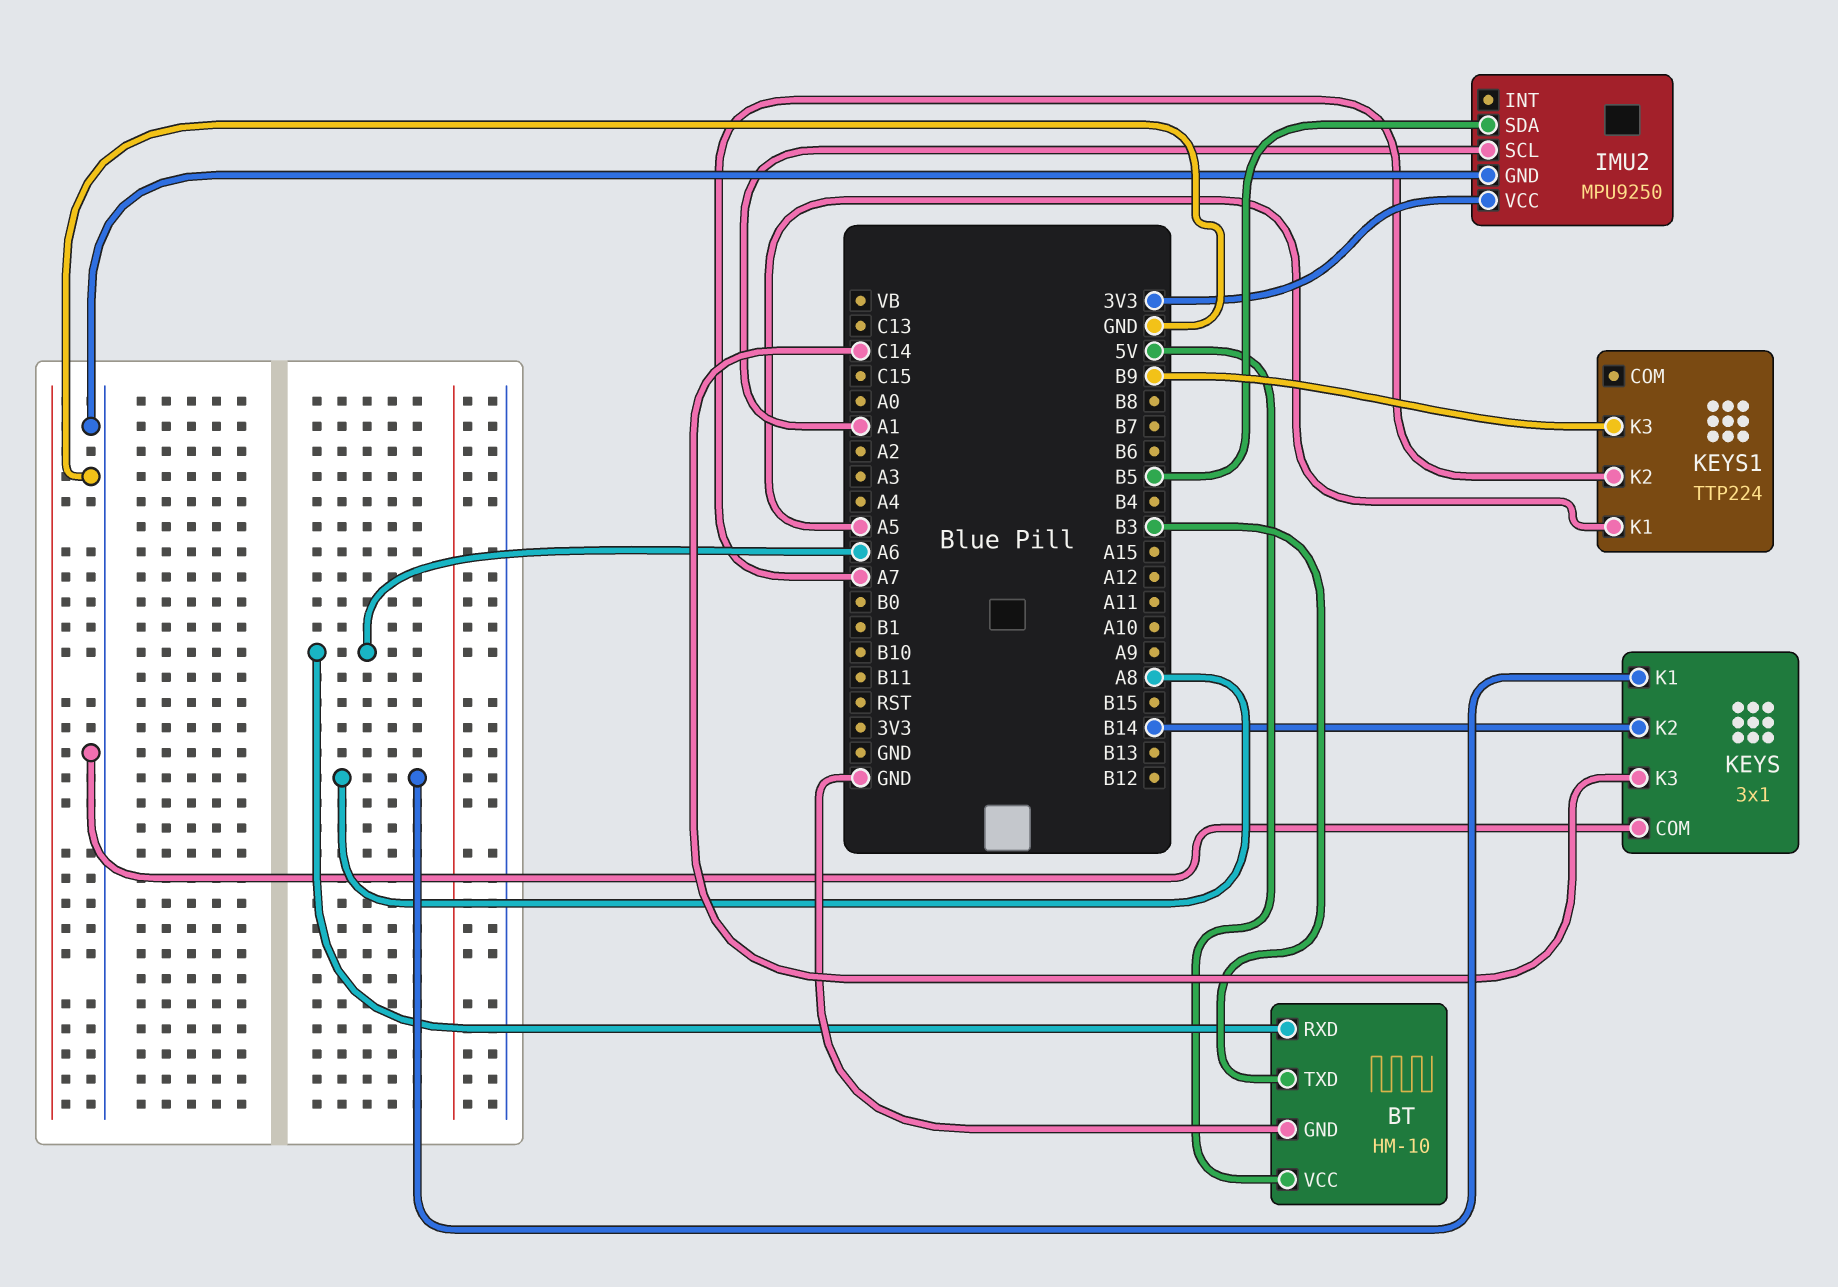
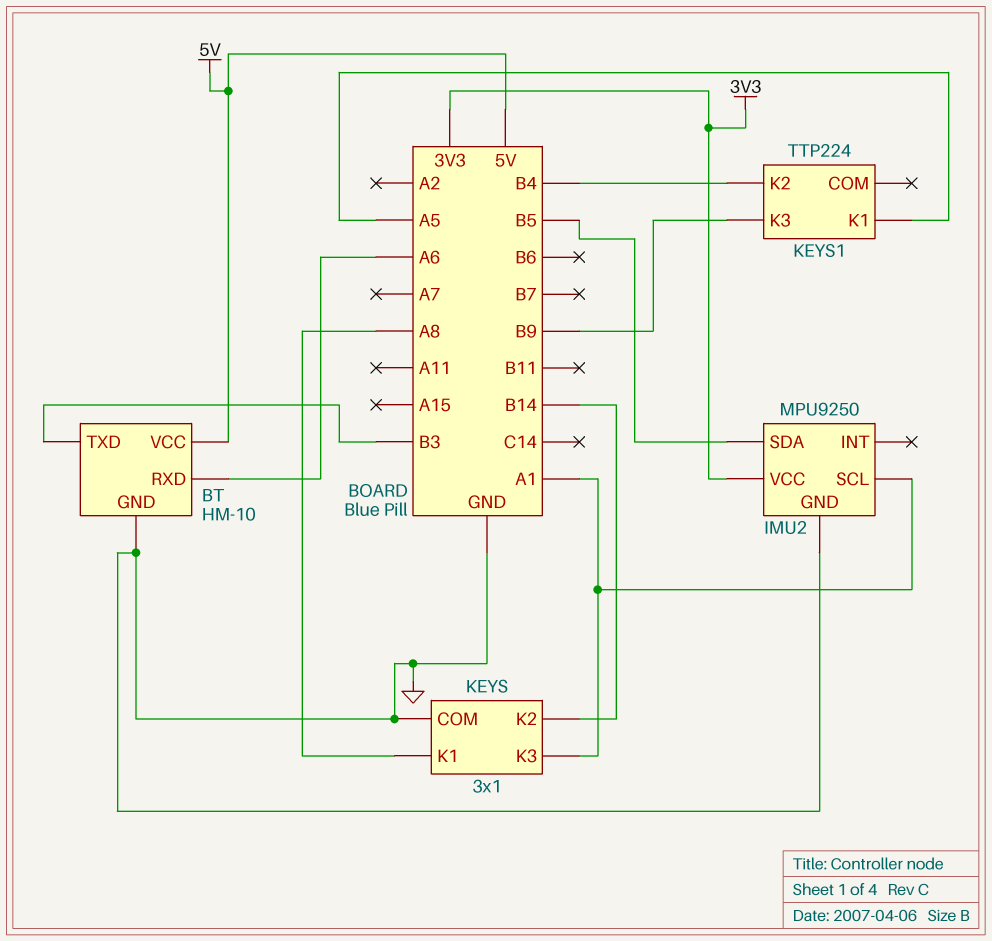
KEYS pin K3: C14 -> A1
KEYS1 pin K2: A7 -> B4

